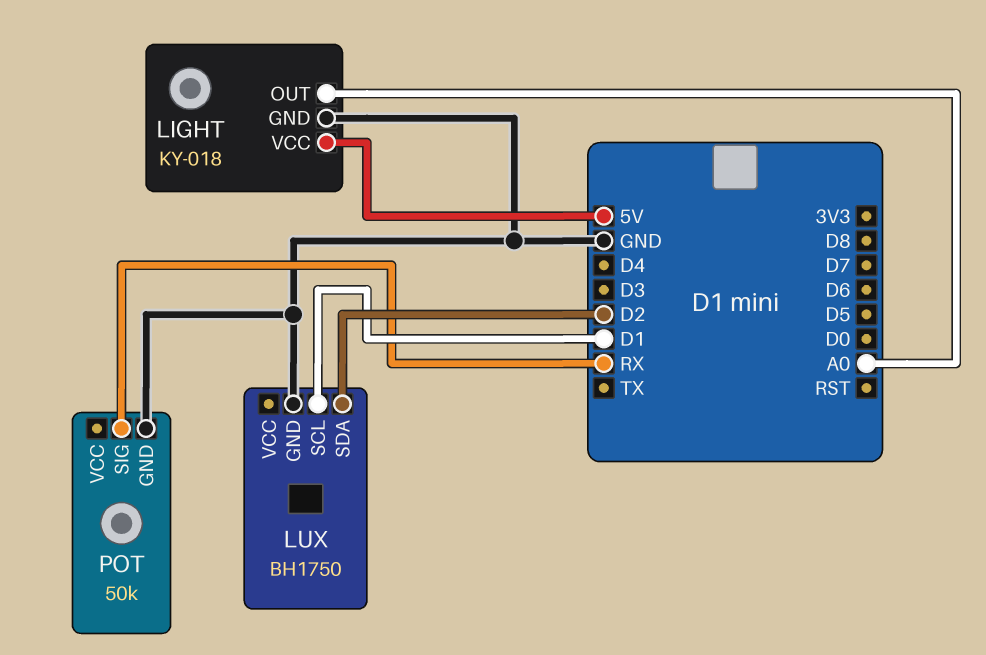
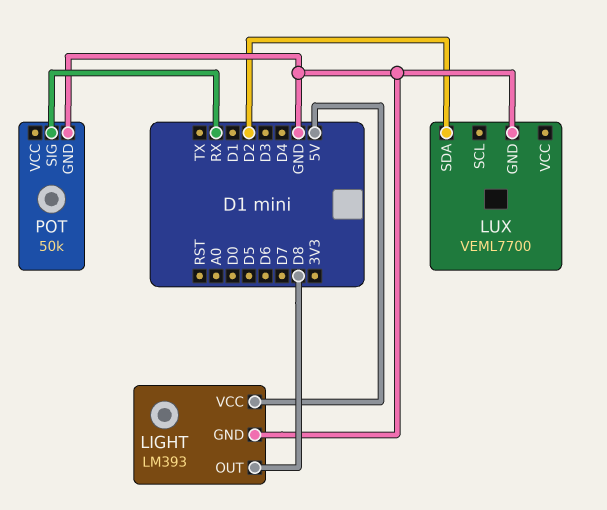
LIGHT: KY-018 -> LM393
LIGHT pin OUT: A0 -> D8
LUX: BH1750 -> VEML7700
LUX pin SCL: D1 -> none

